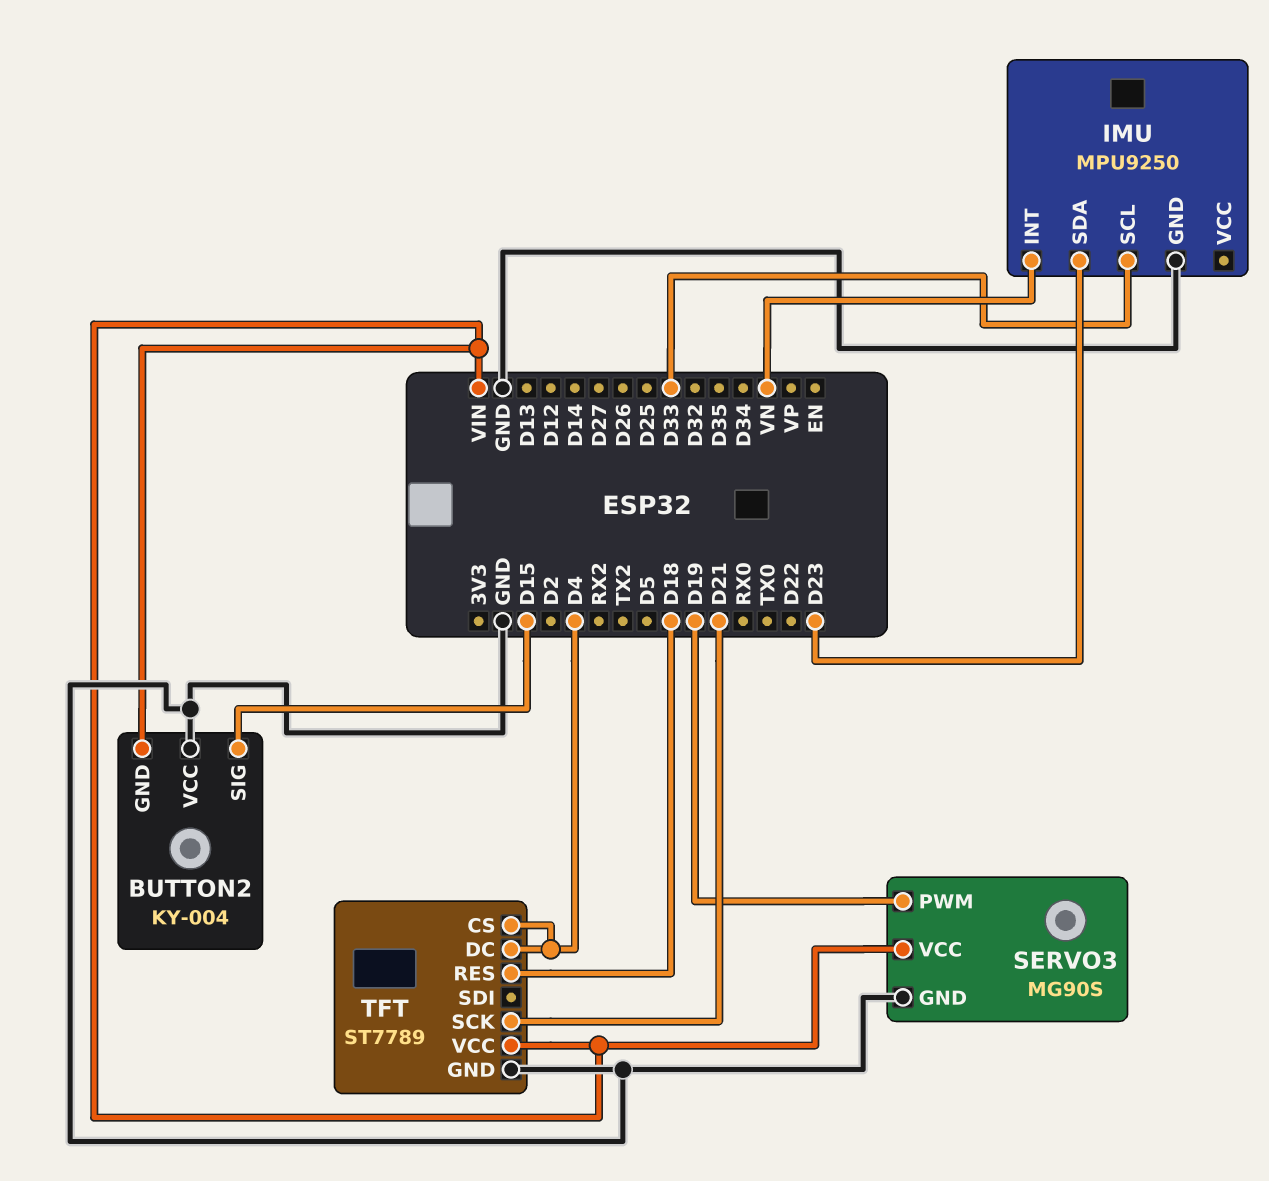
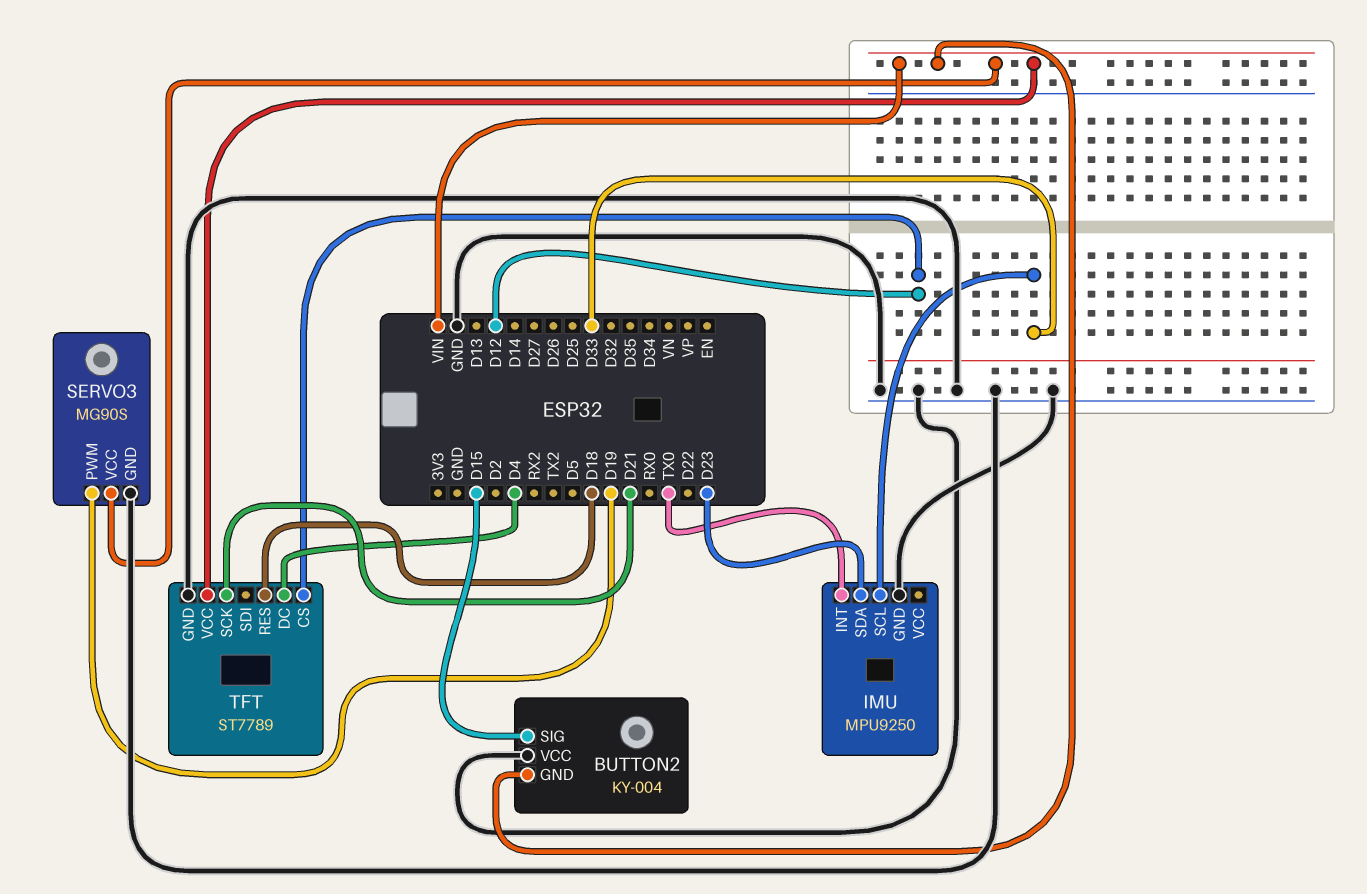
IMU pin INT: VN -> TX0
TFT pin CS: D4 -> D12

